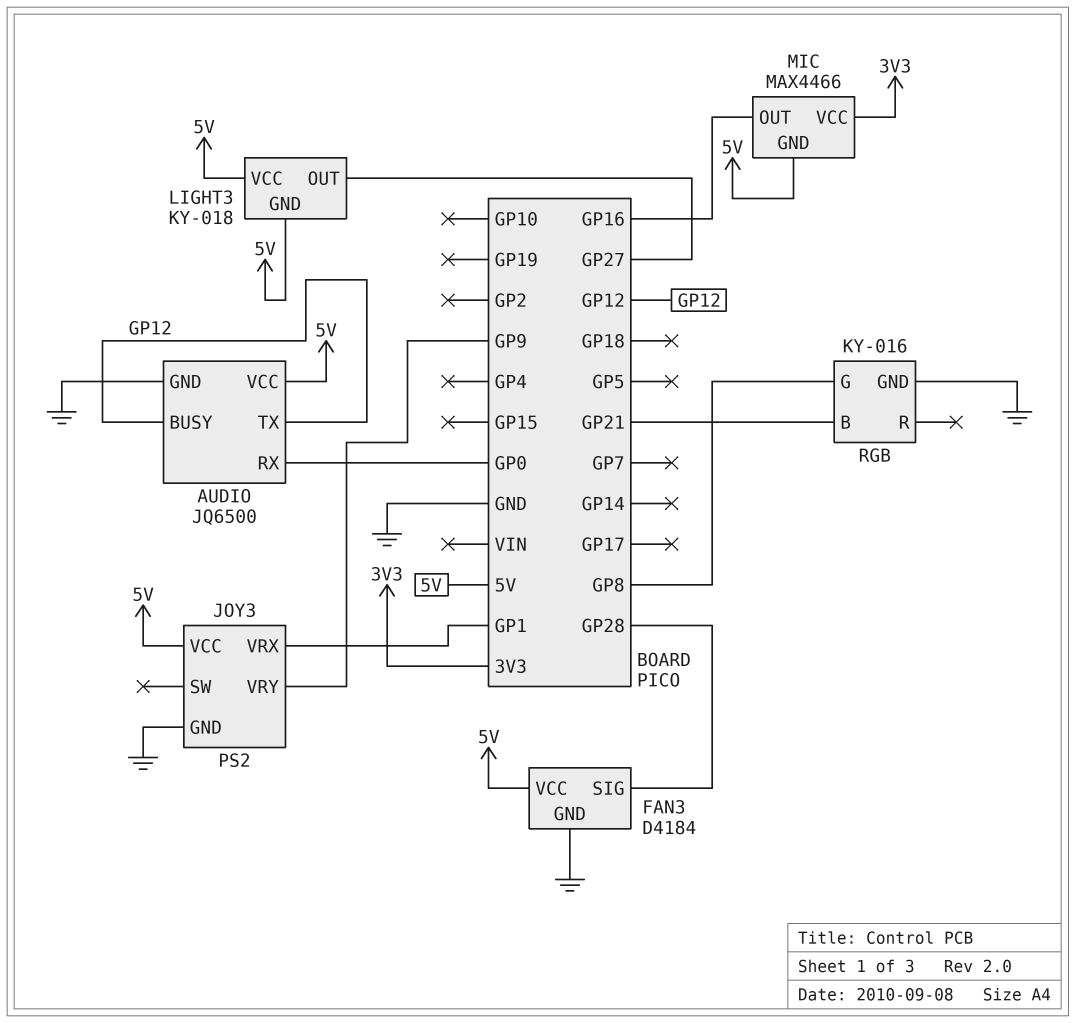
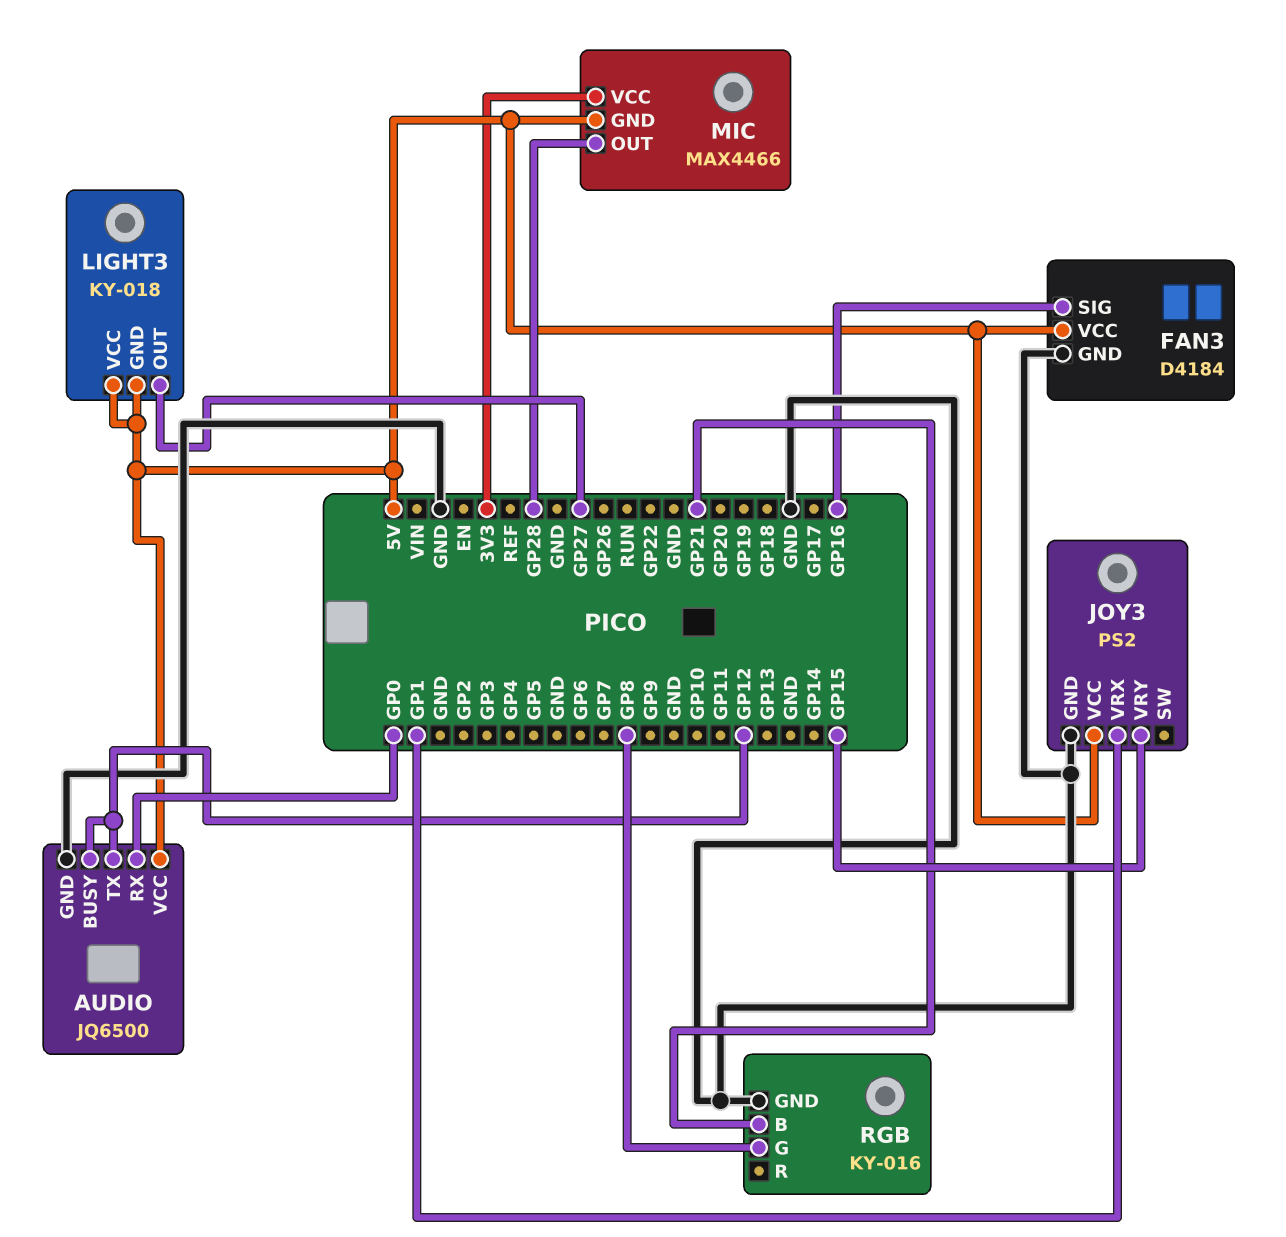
FAN3 pin SIG: GP28 -> GP16
JOY3 pin VRY: GP9 -> GP15
MIC pin OUT: GP16 -> GP28

